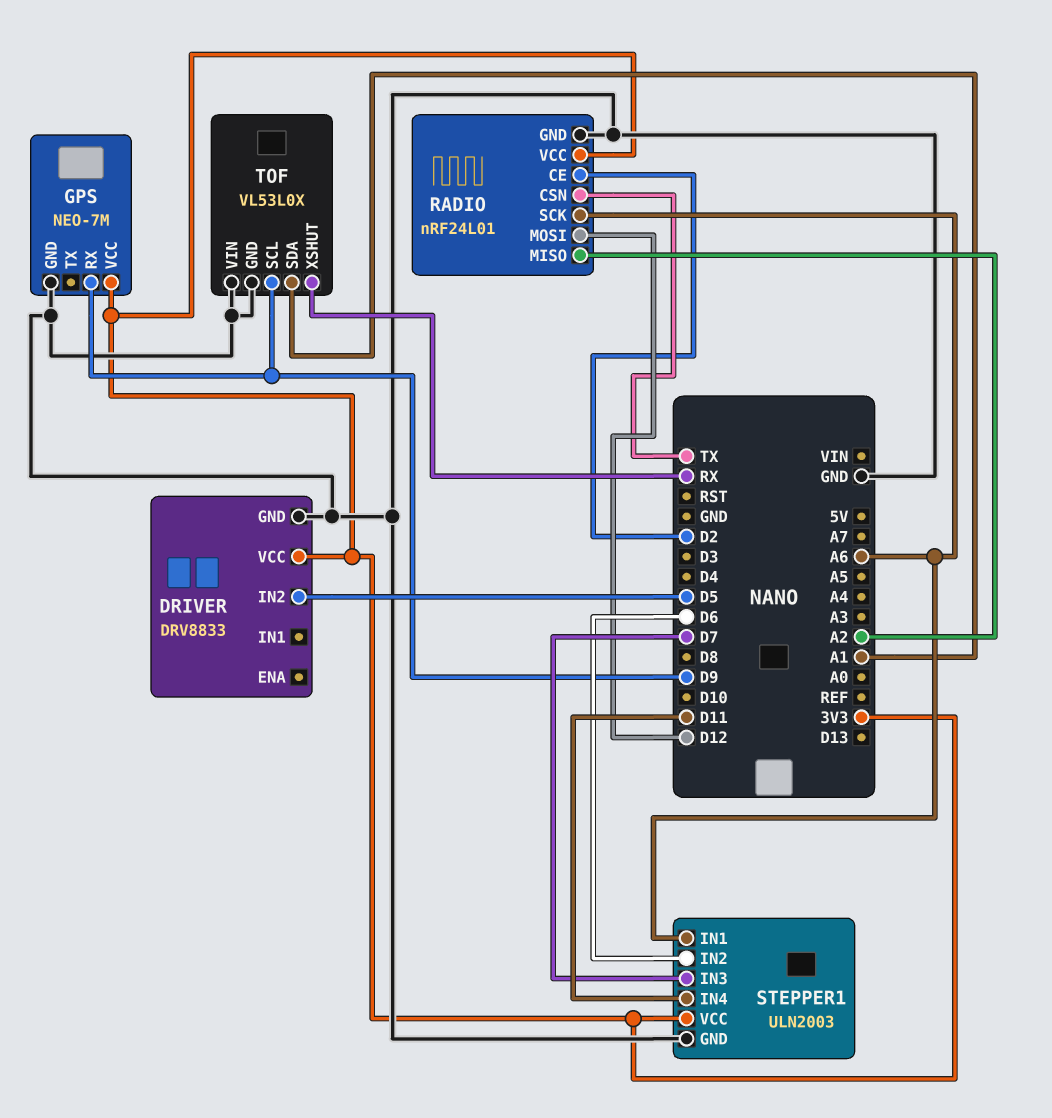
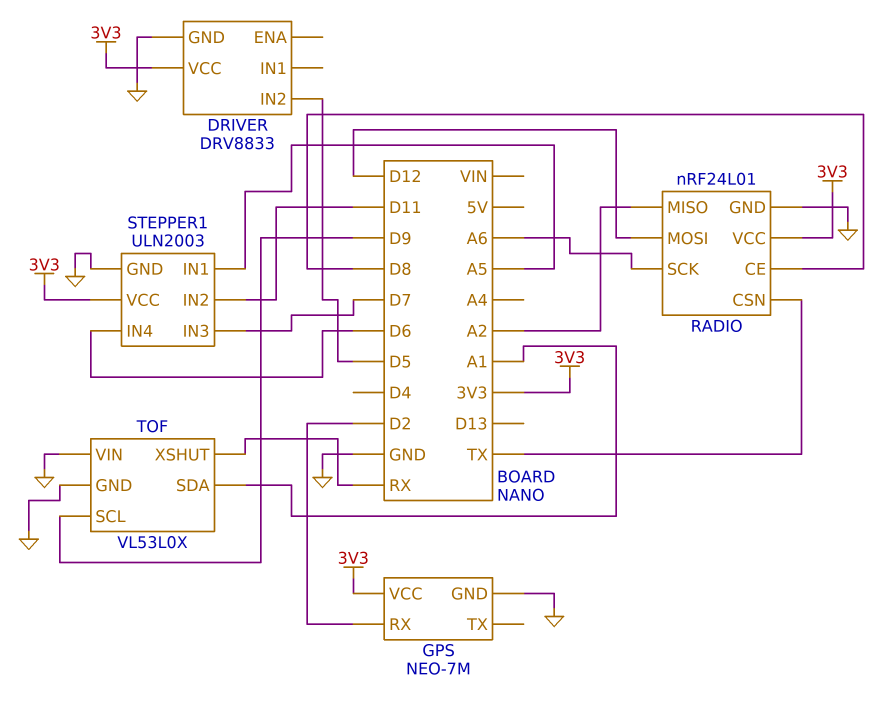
GPS pin RX: D9 -> D2
RADIO pin CE: D2 -> D8
STEPPER1 pin IN1: A6 -> A5
STEPPER1 pin IN2: D6 -> D11
STEPPER1 pin IN4: D11 -> D6

